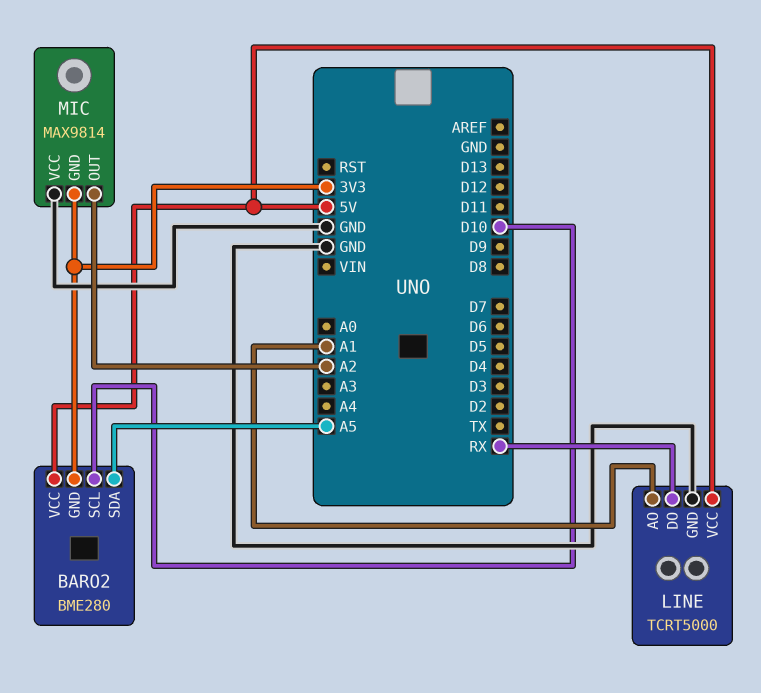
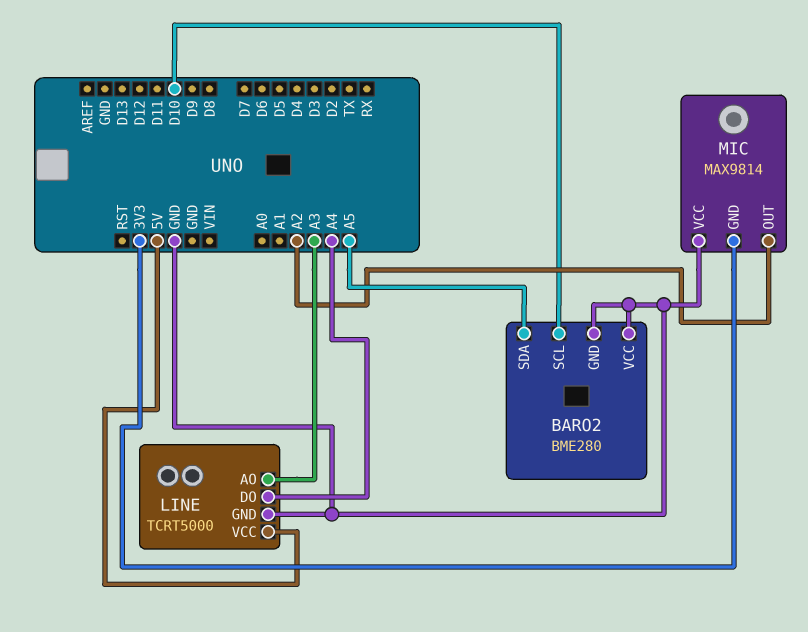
BARO2 pin GND: 3V3 -> GND
BARO2 pin VCC: 5V -> GND
LINE pin AO: A1 -> A3
LINE pin DO: RX -> A4

